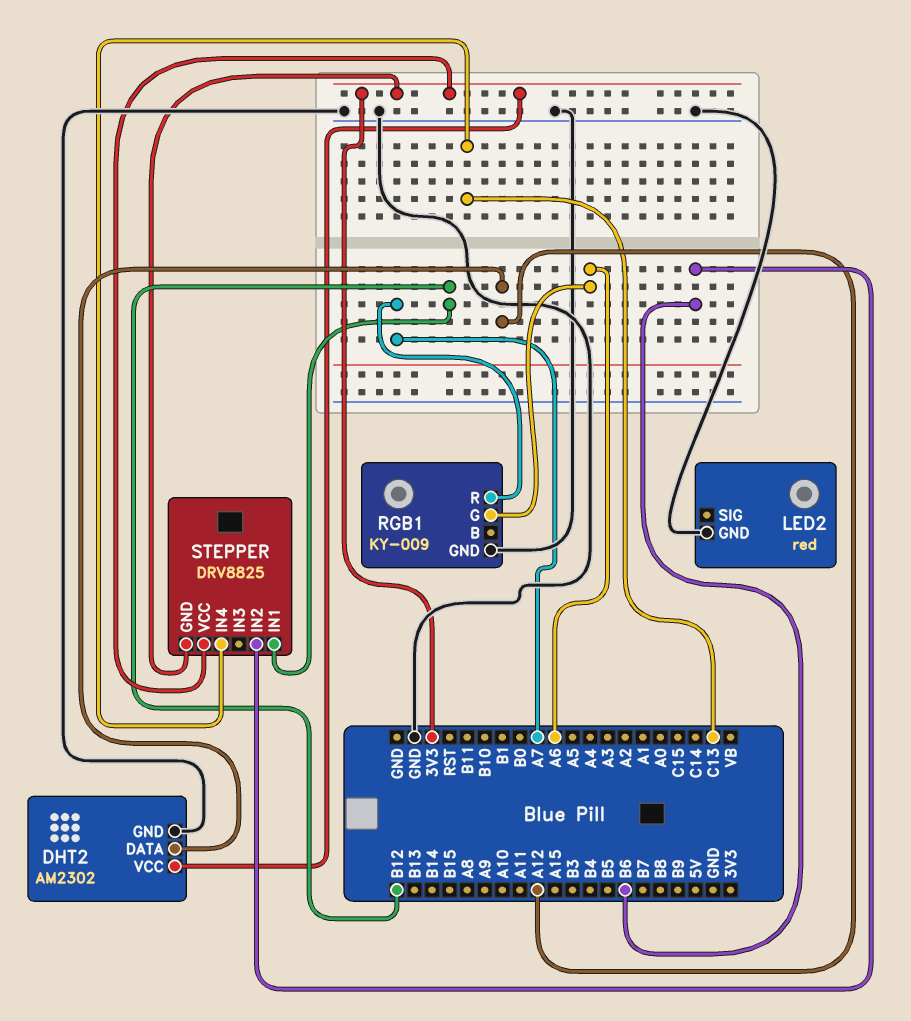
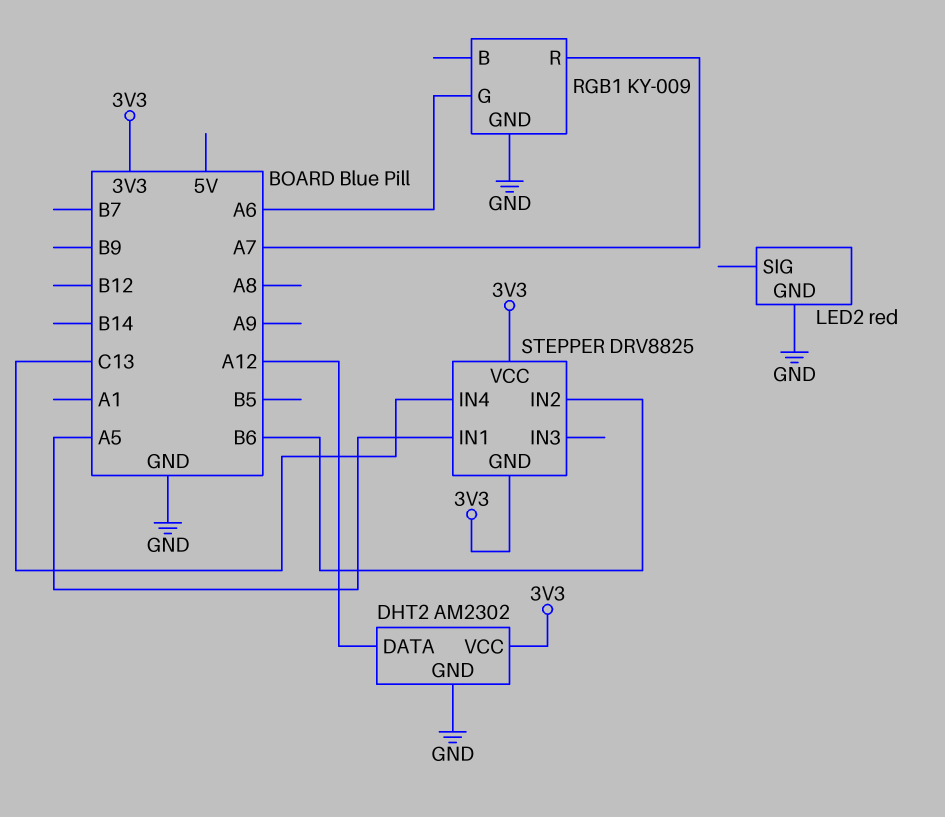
STEPPER pin IN1: B12 -> A5

